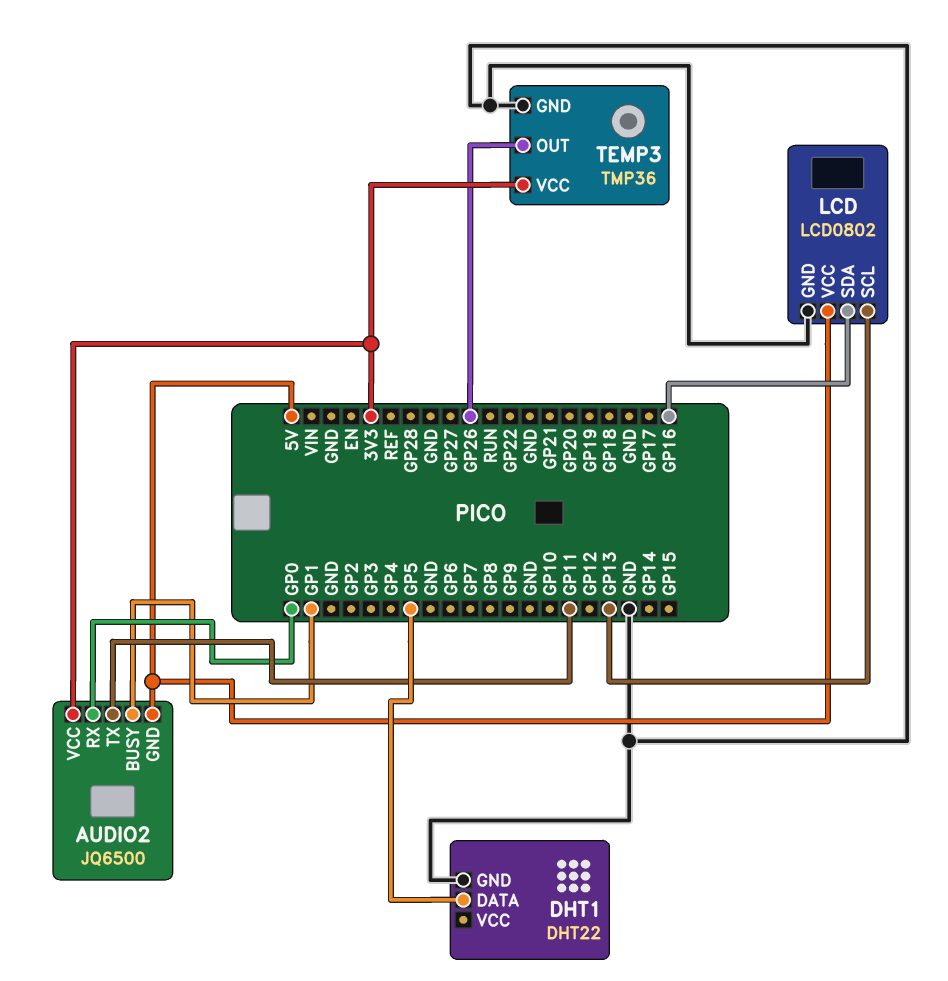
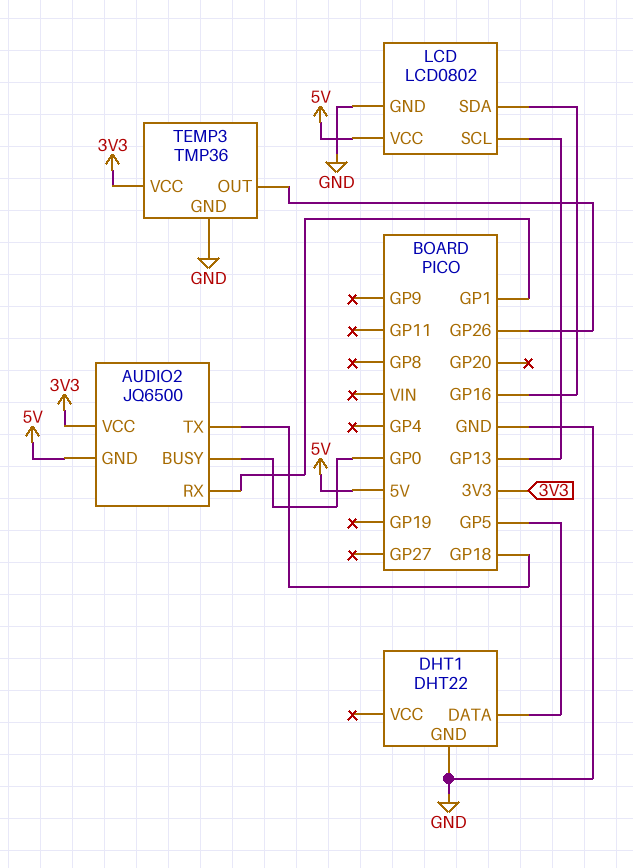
AUDIO2 pin BUSY: GP1 -> GP0
AUDIO2 pin RX: GP0 -> GP1
AUDIO2 pin TX: GP11 -> GP18

